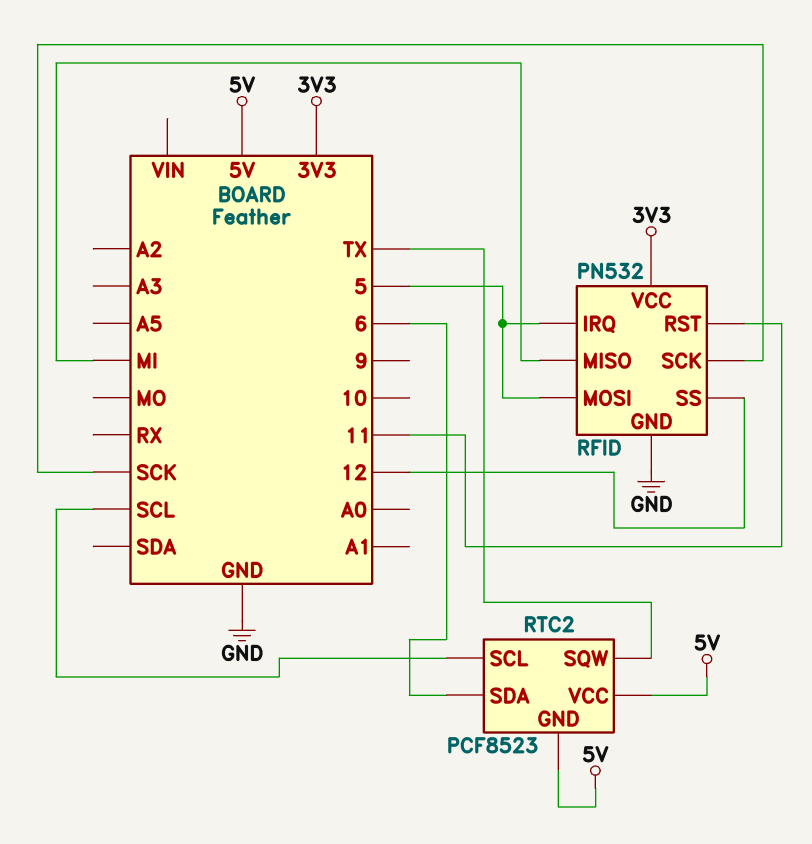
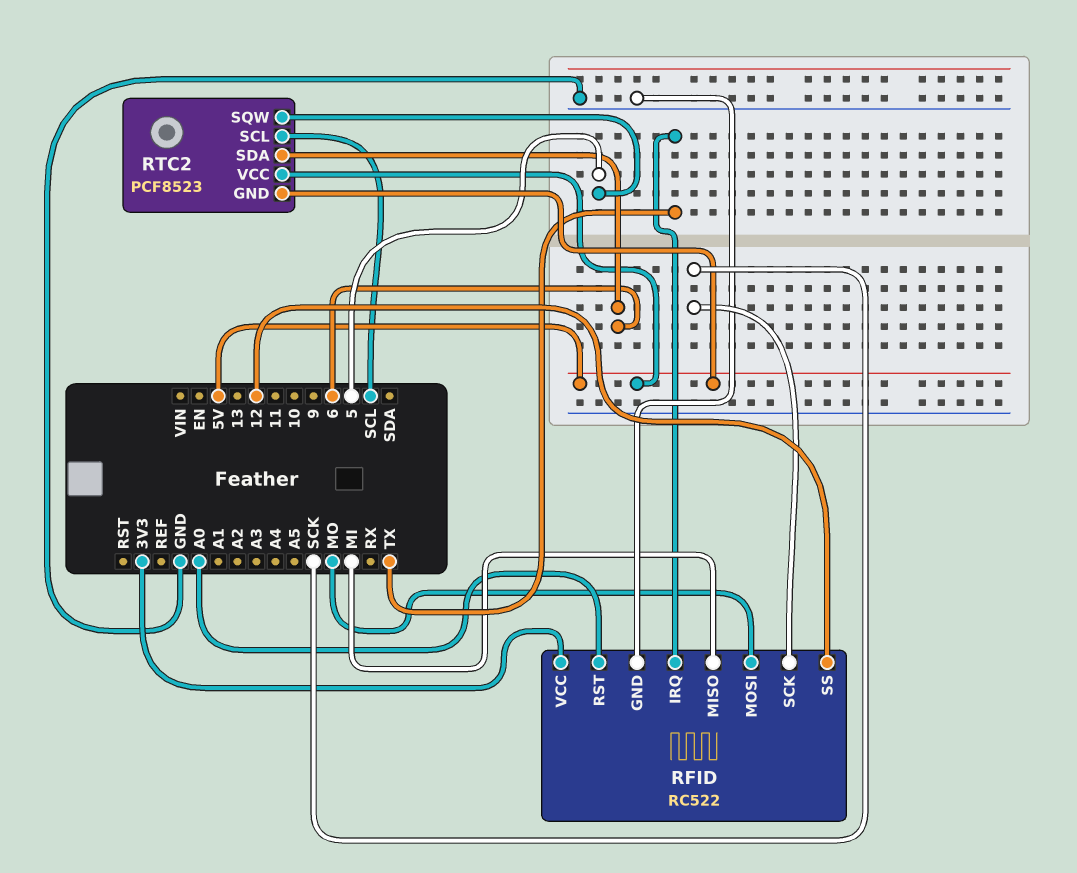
RFID: PN532 -> RC522
RFID pin IRQ: 5 -> TX
RFID pin MOSI: 5 -> MO
RFID pin RST: 11 -> A0
RTC2 pin SQW: TX -> 5

